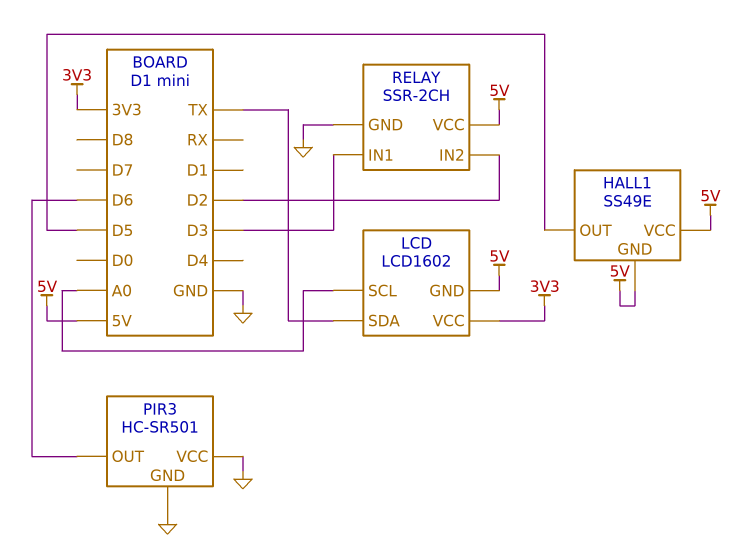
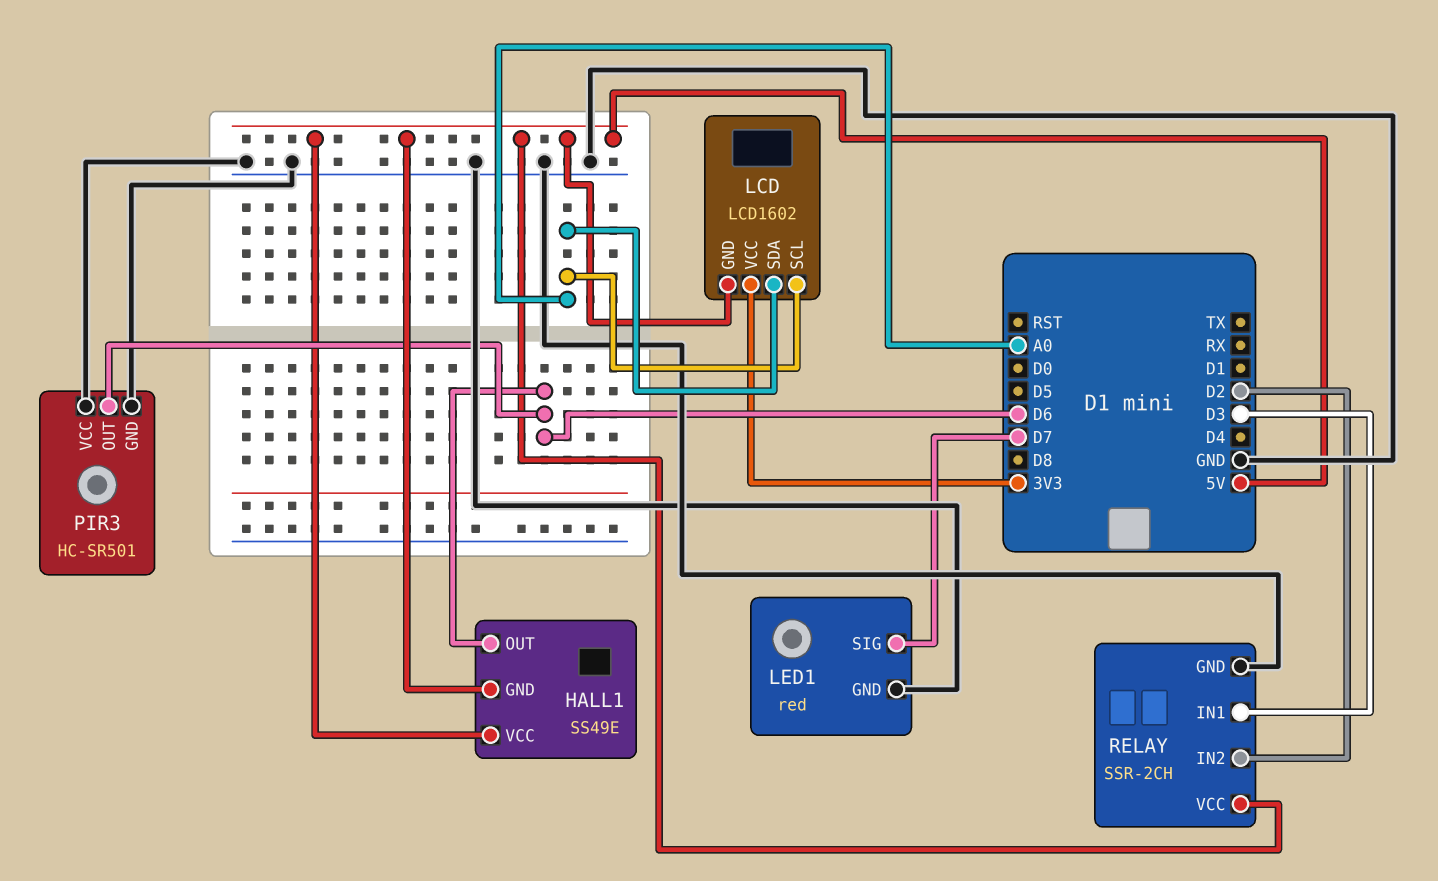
HALL1 pin OUT: D5 -> D6
LCD pin SDA: TX -> A0
LED1: none -> red
LED1 pin GND: none -> GND
LED1 pin SIG: none -> D7

